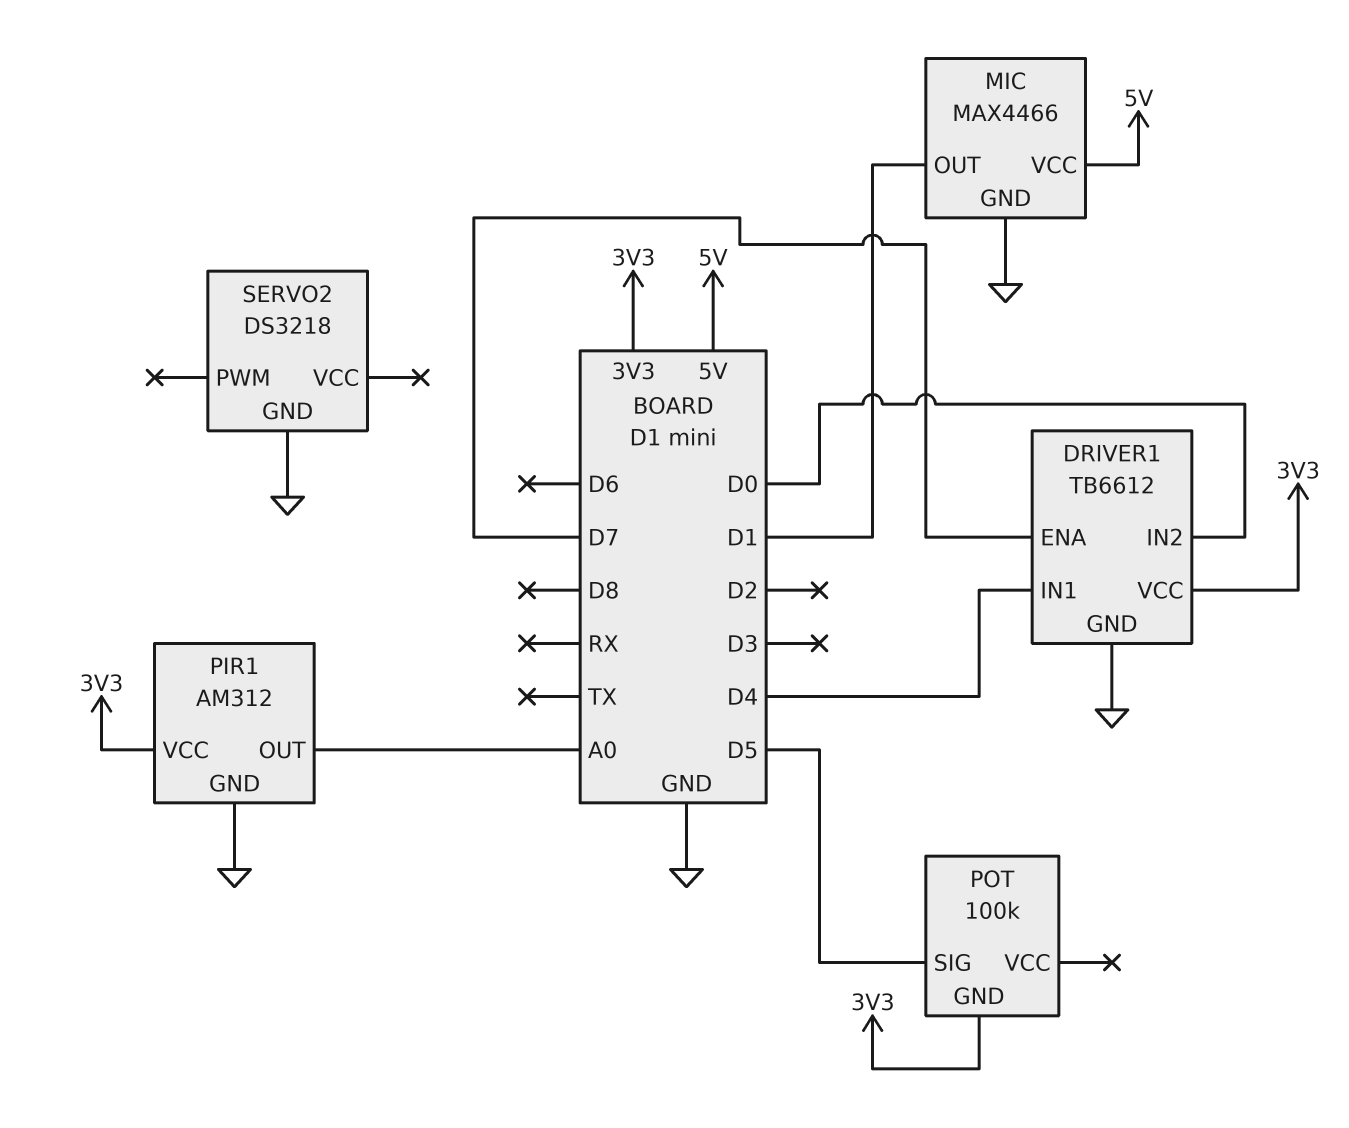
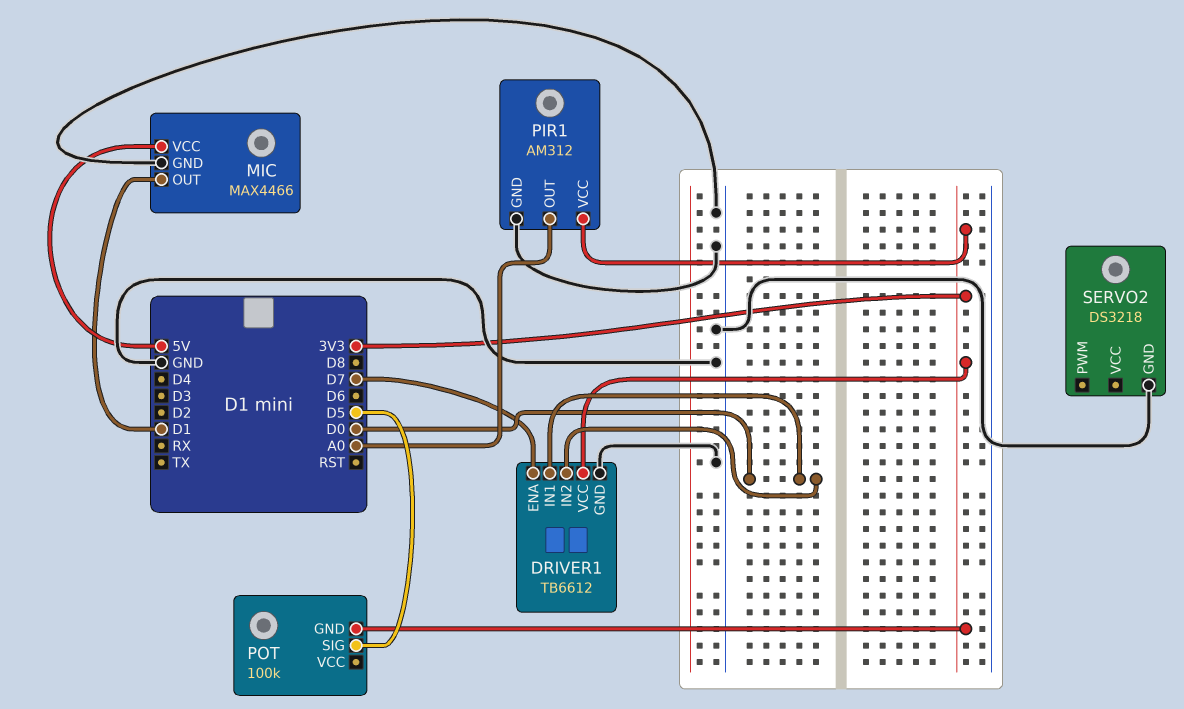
DRIVER1 pin IN1: D4 -> D0

